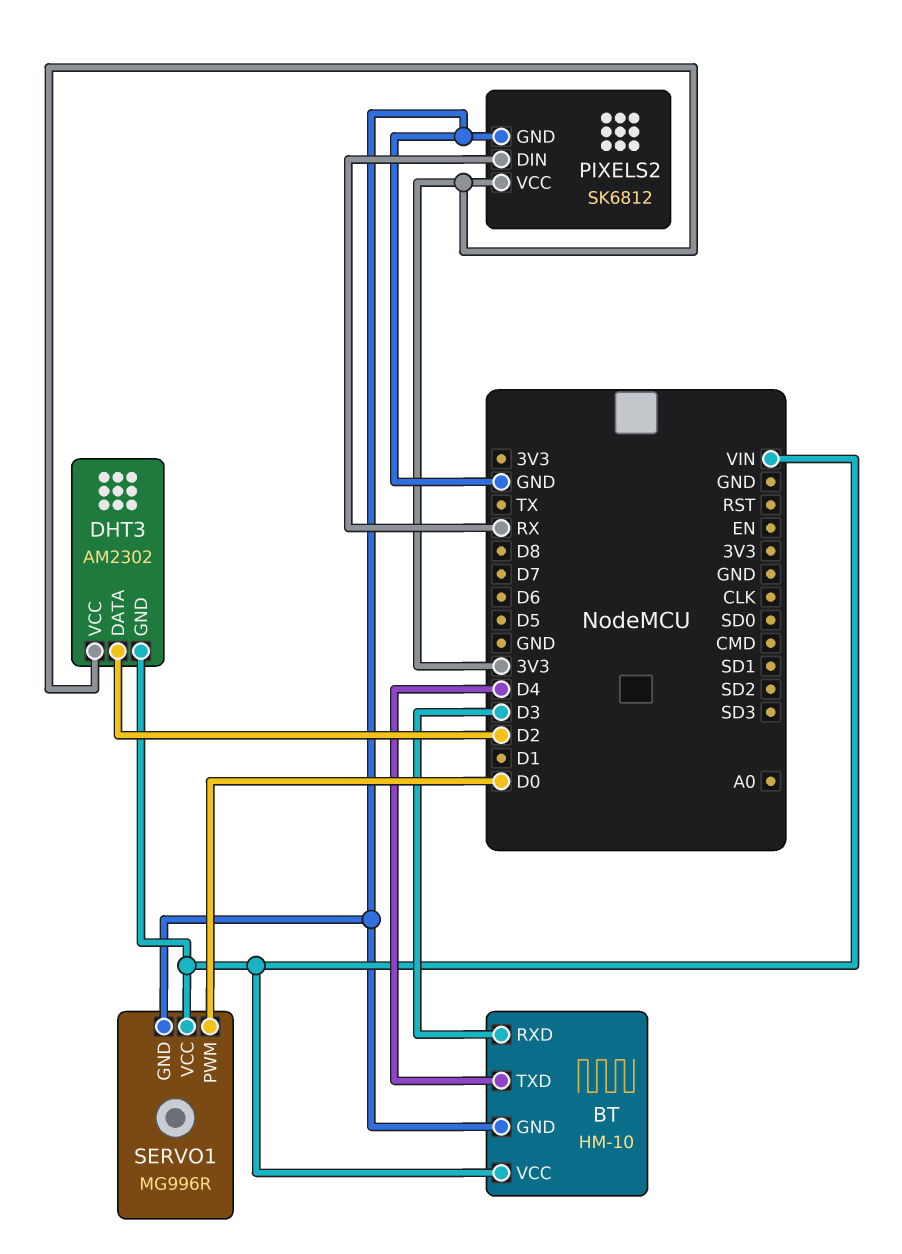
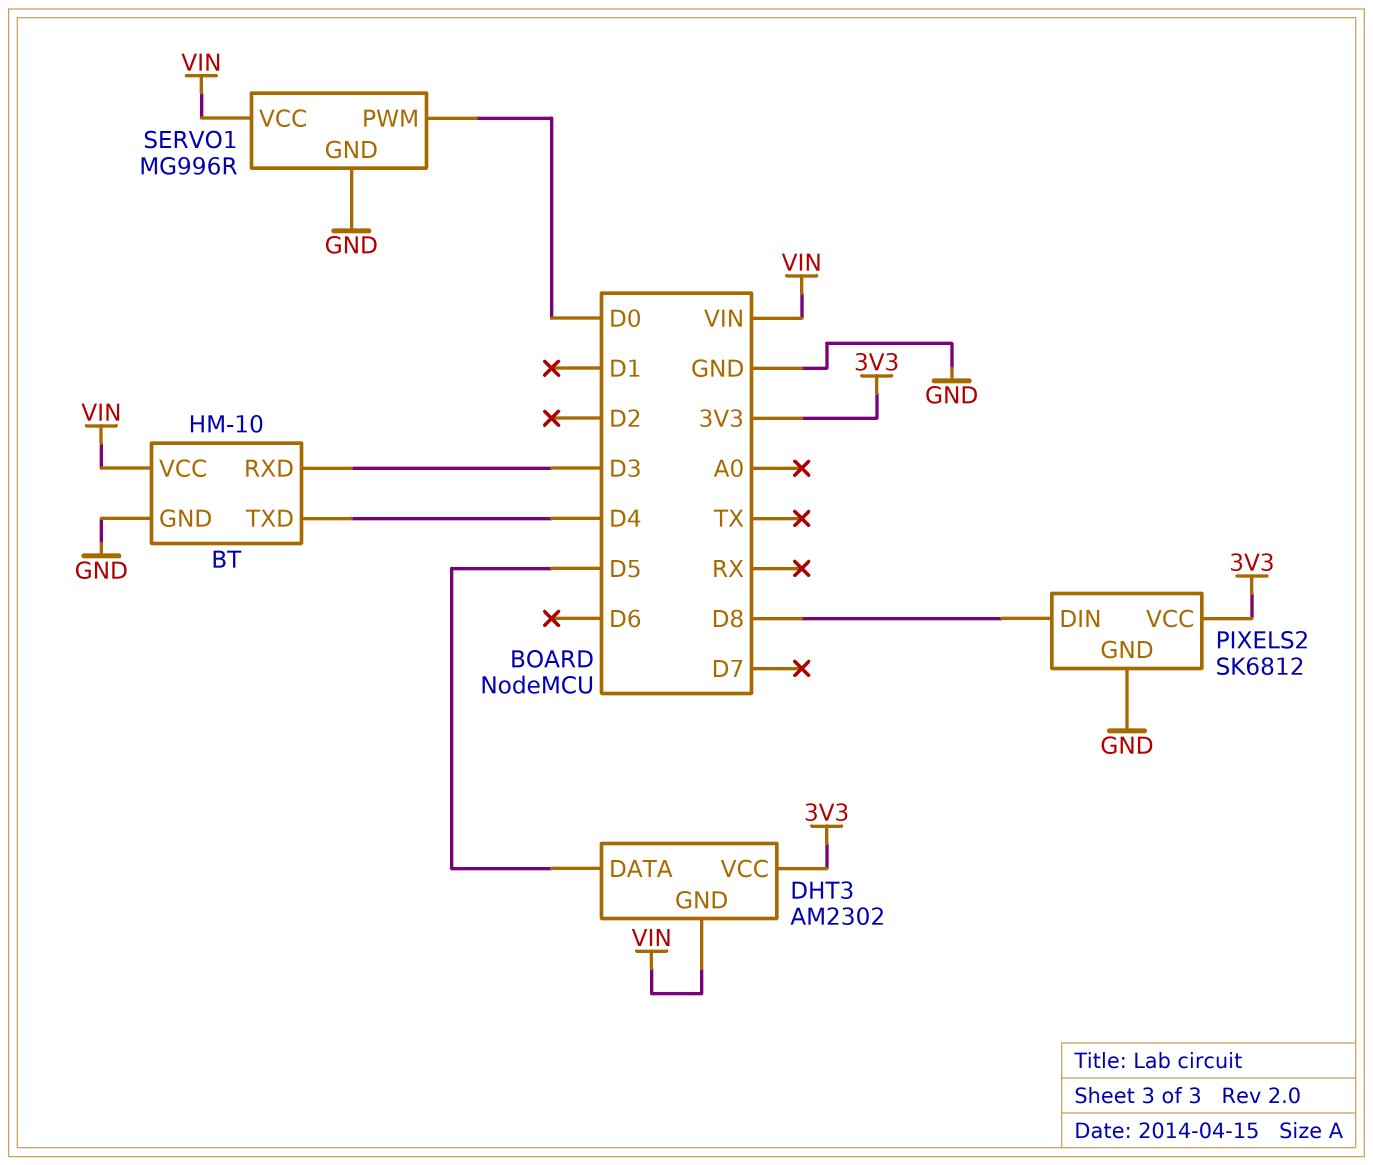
DHT3 pin DATA: D2 -> D5
PIXELS2 pin DIN: RX -> D8

